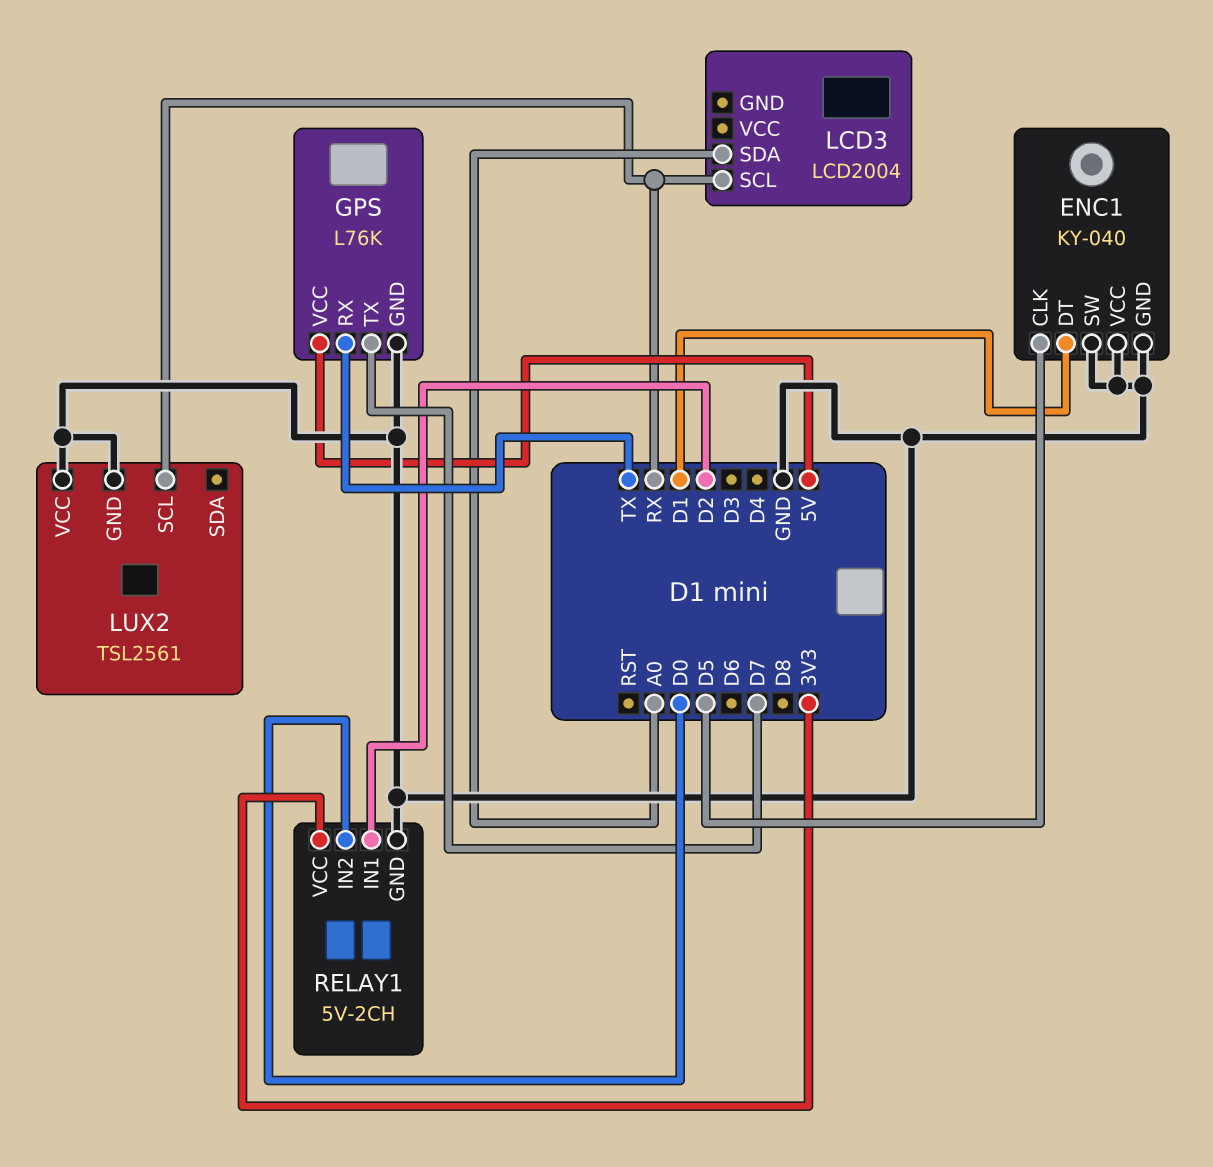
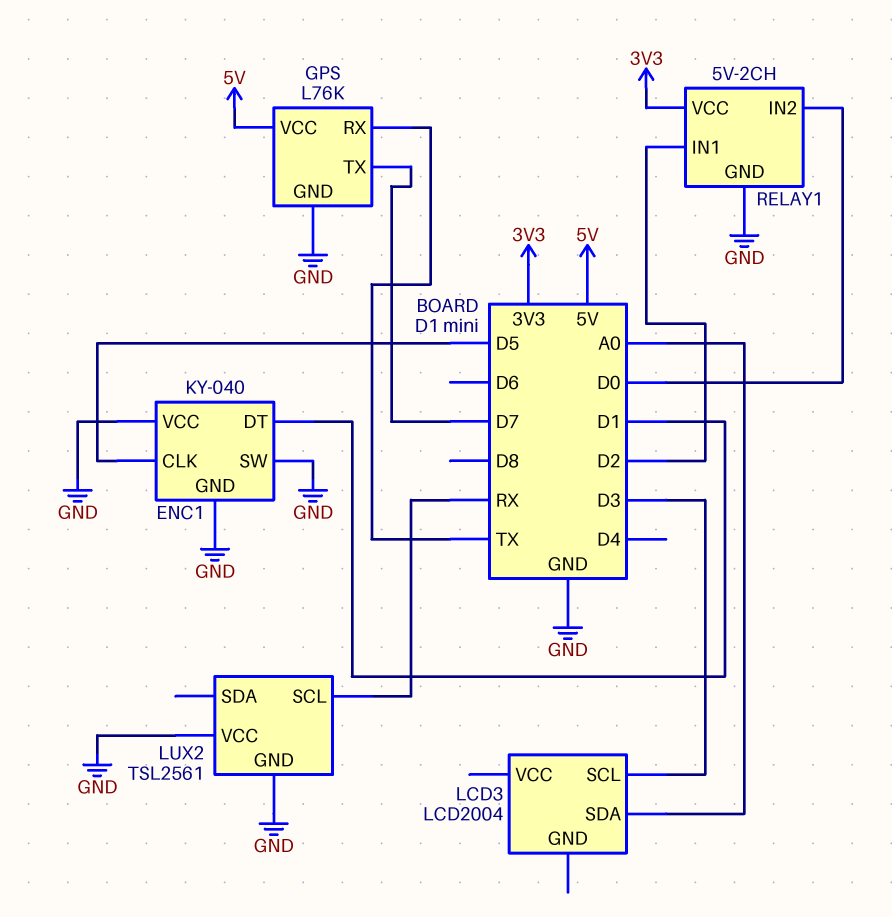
LCD3 pin SCL: RX -> D3

